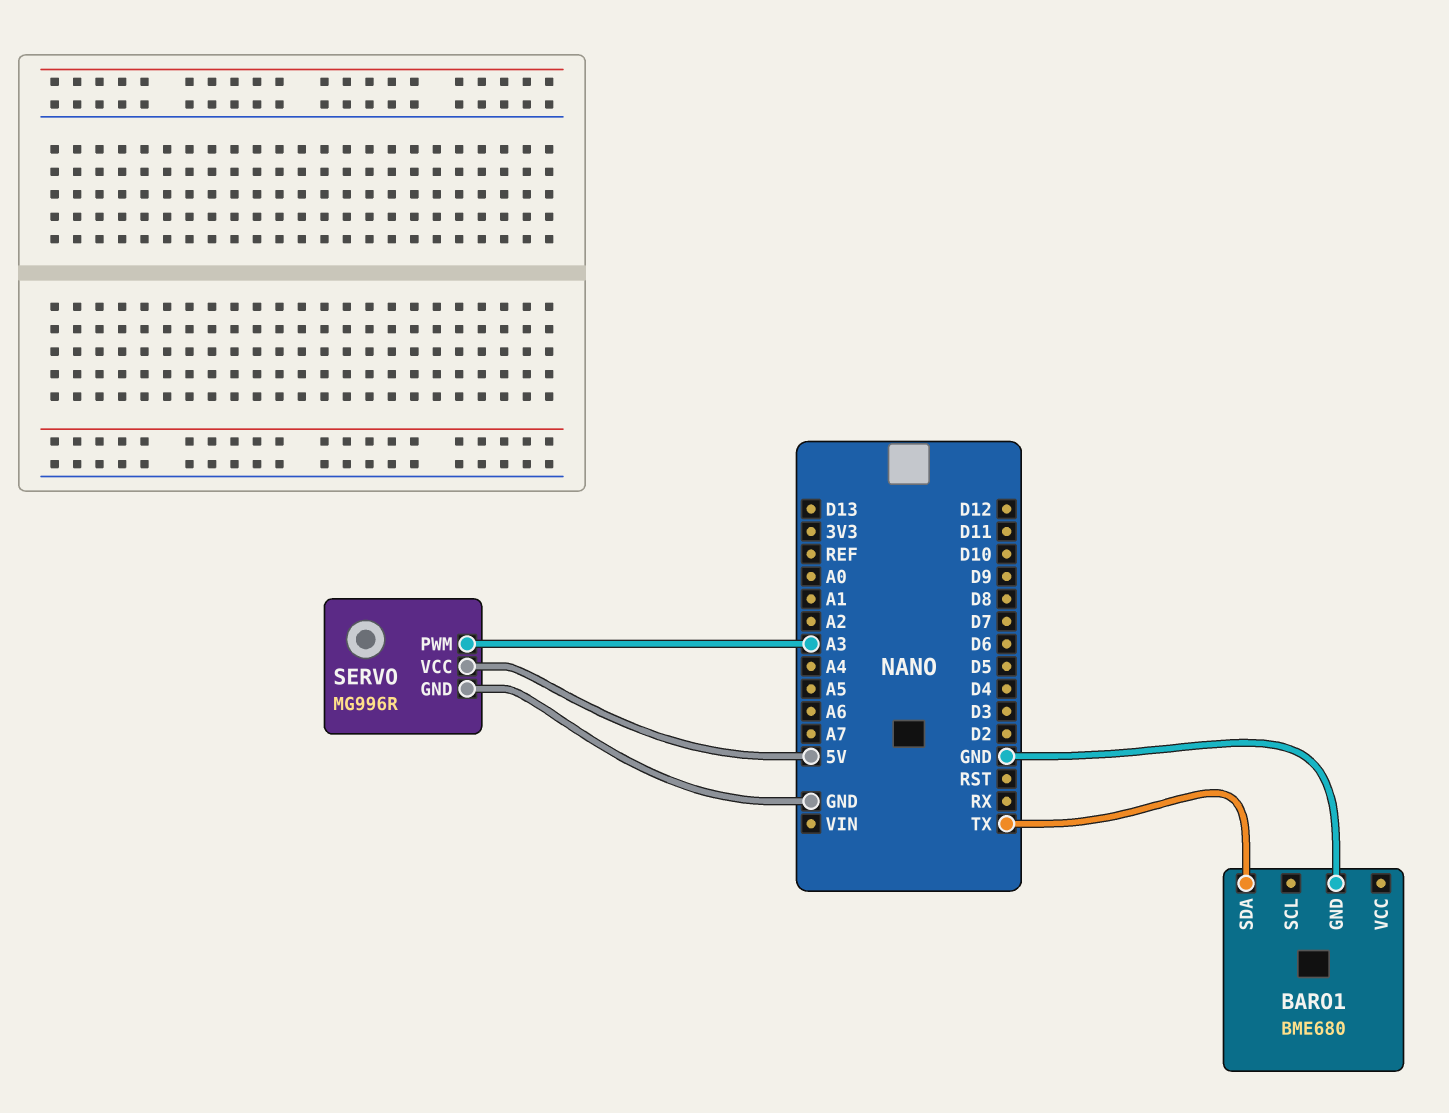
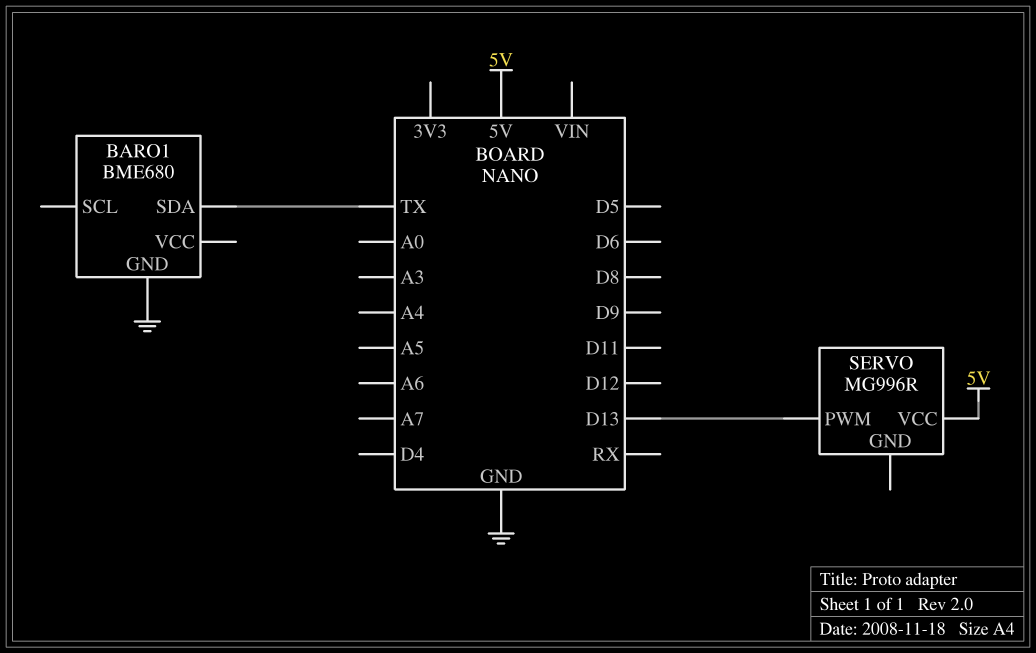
SERVO pin GND: GND -> none
SERVO pin PWM: A3 -> D13

